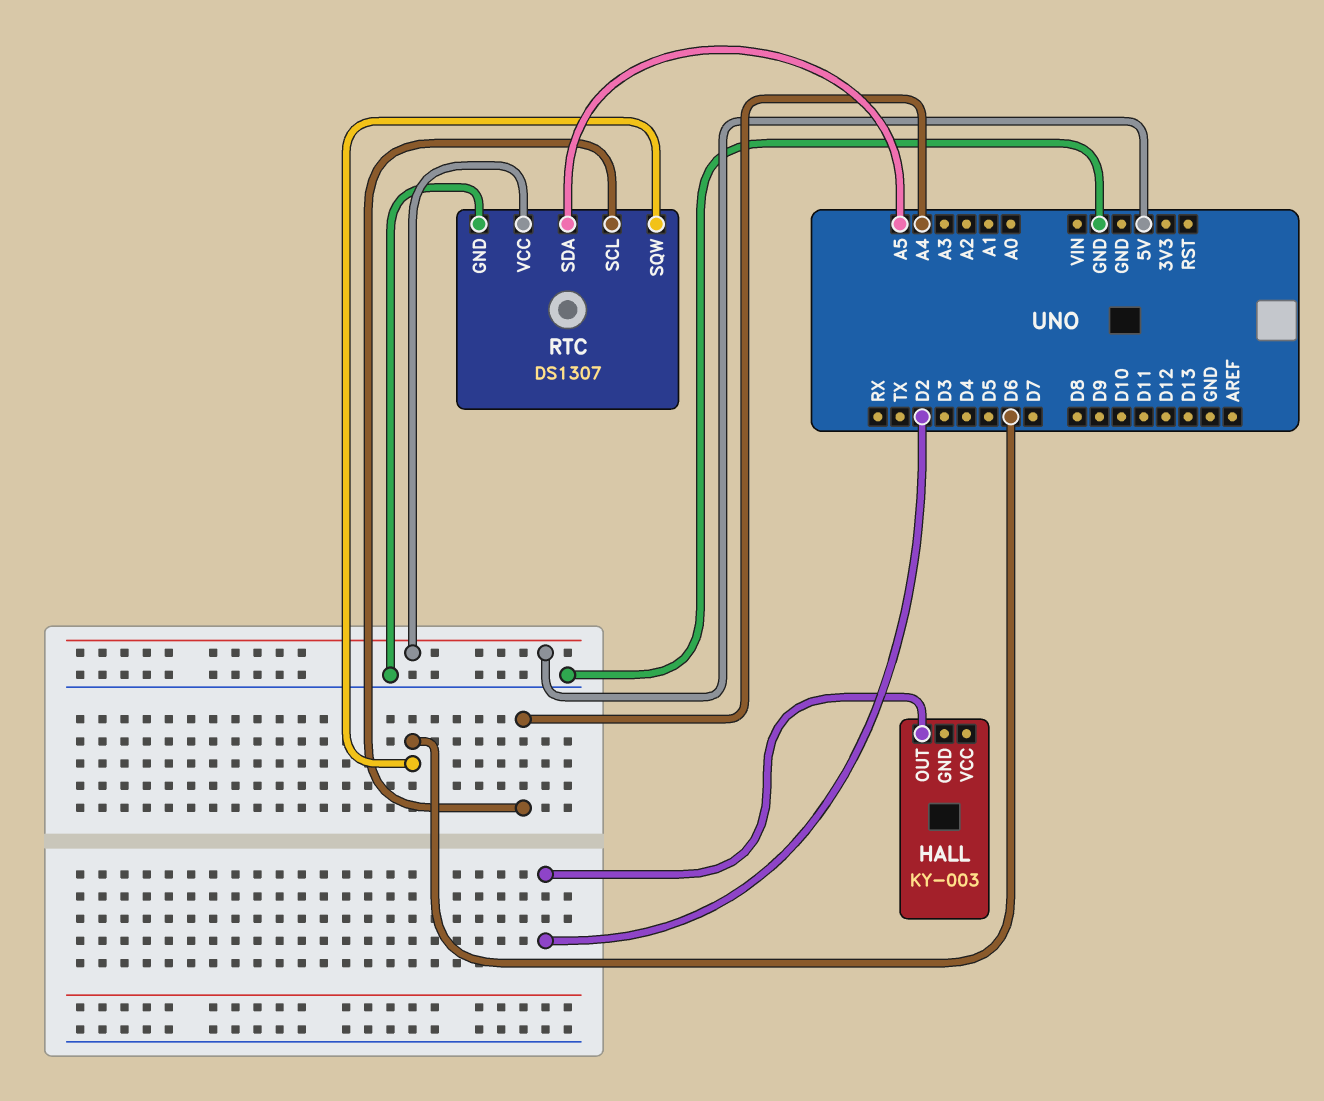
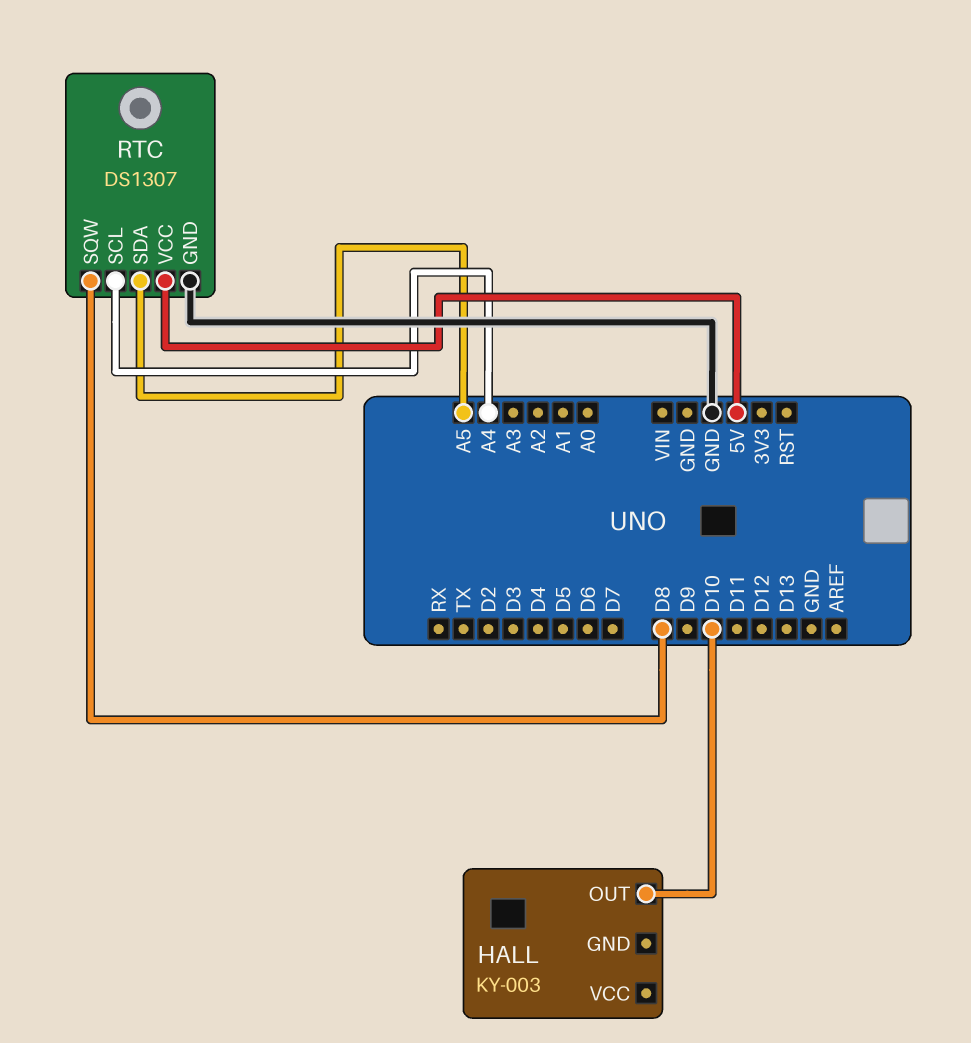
HALL pin OUT: D2 -> D10
RTC pin SQW: D6 -> D8

